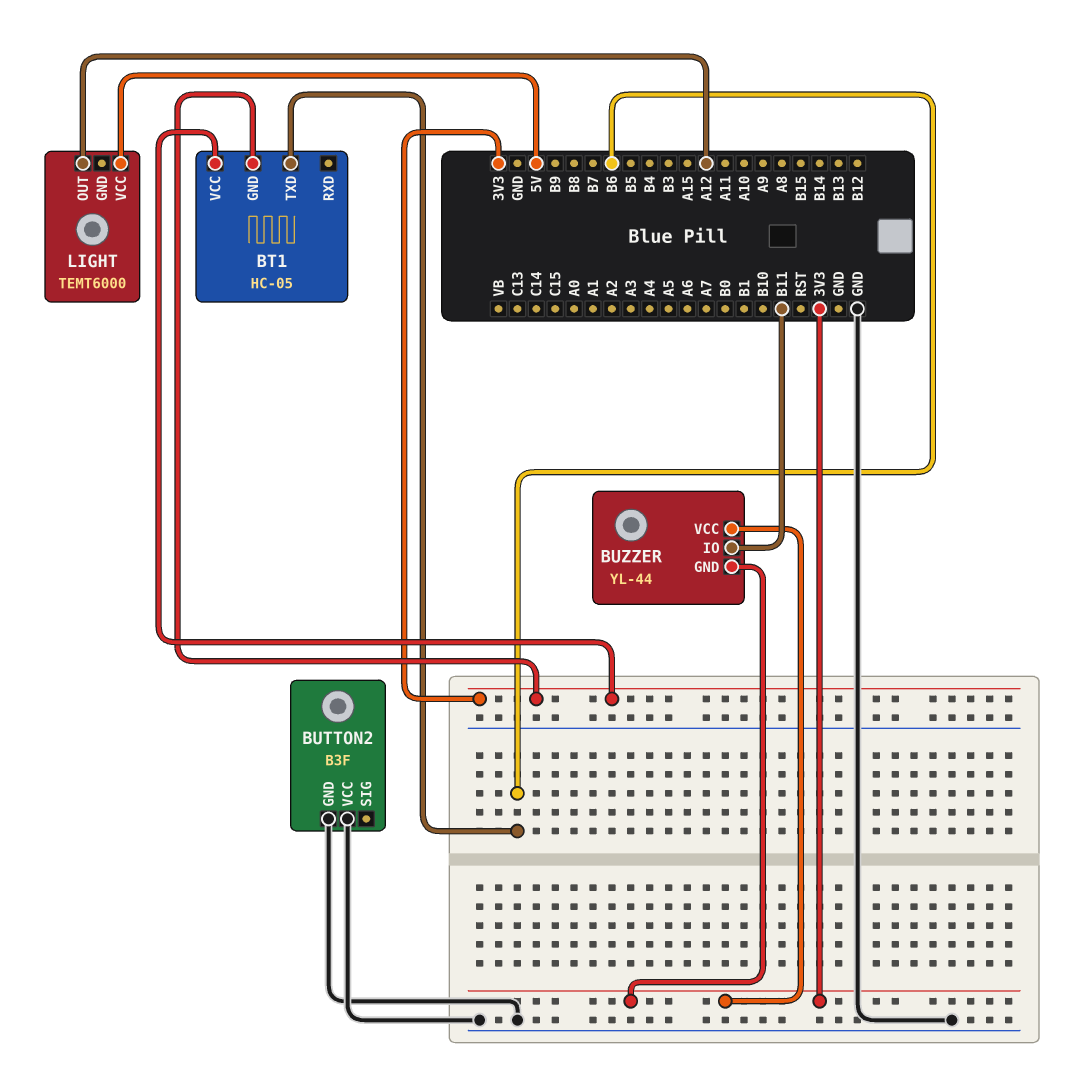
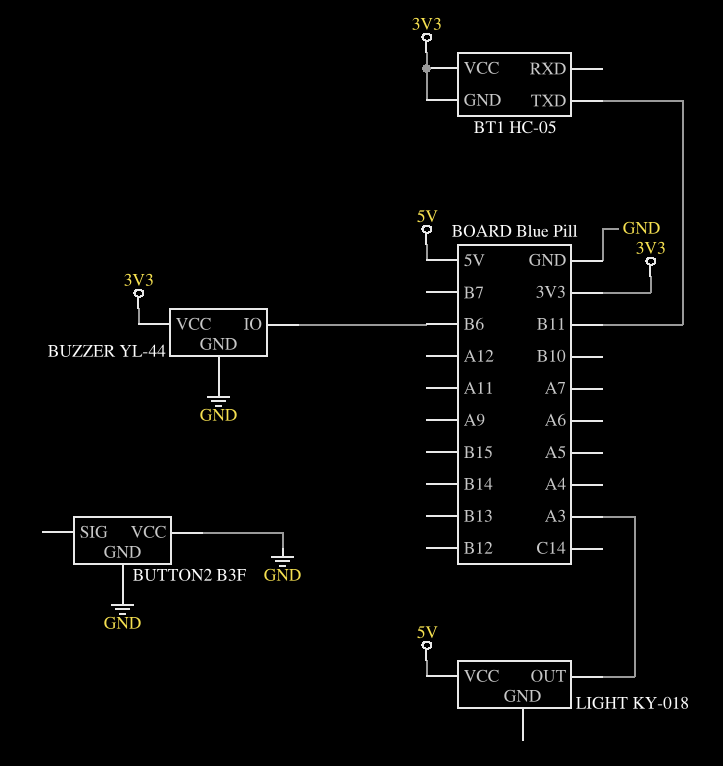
BT1 pin TXD: B6 -> B11
BUZZER pin GND: 3V3 -> GND
BUZZER pin IO: B11 -> B6
LIGHT: TEMT6000 -> KY-018
LIGHT pin OUT: A12 -> A3

